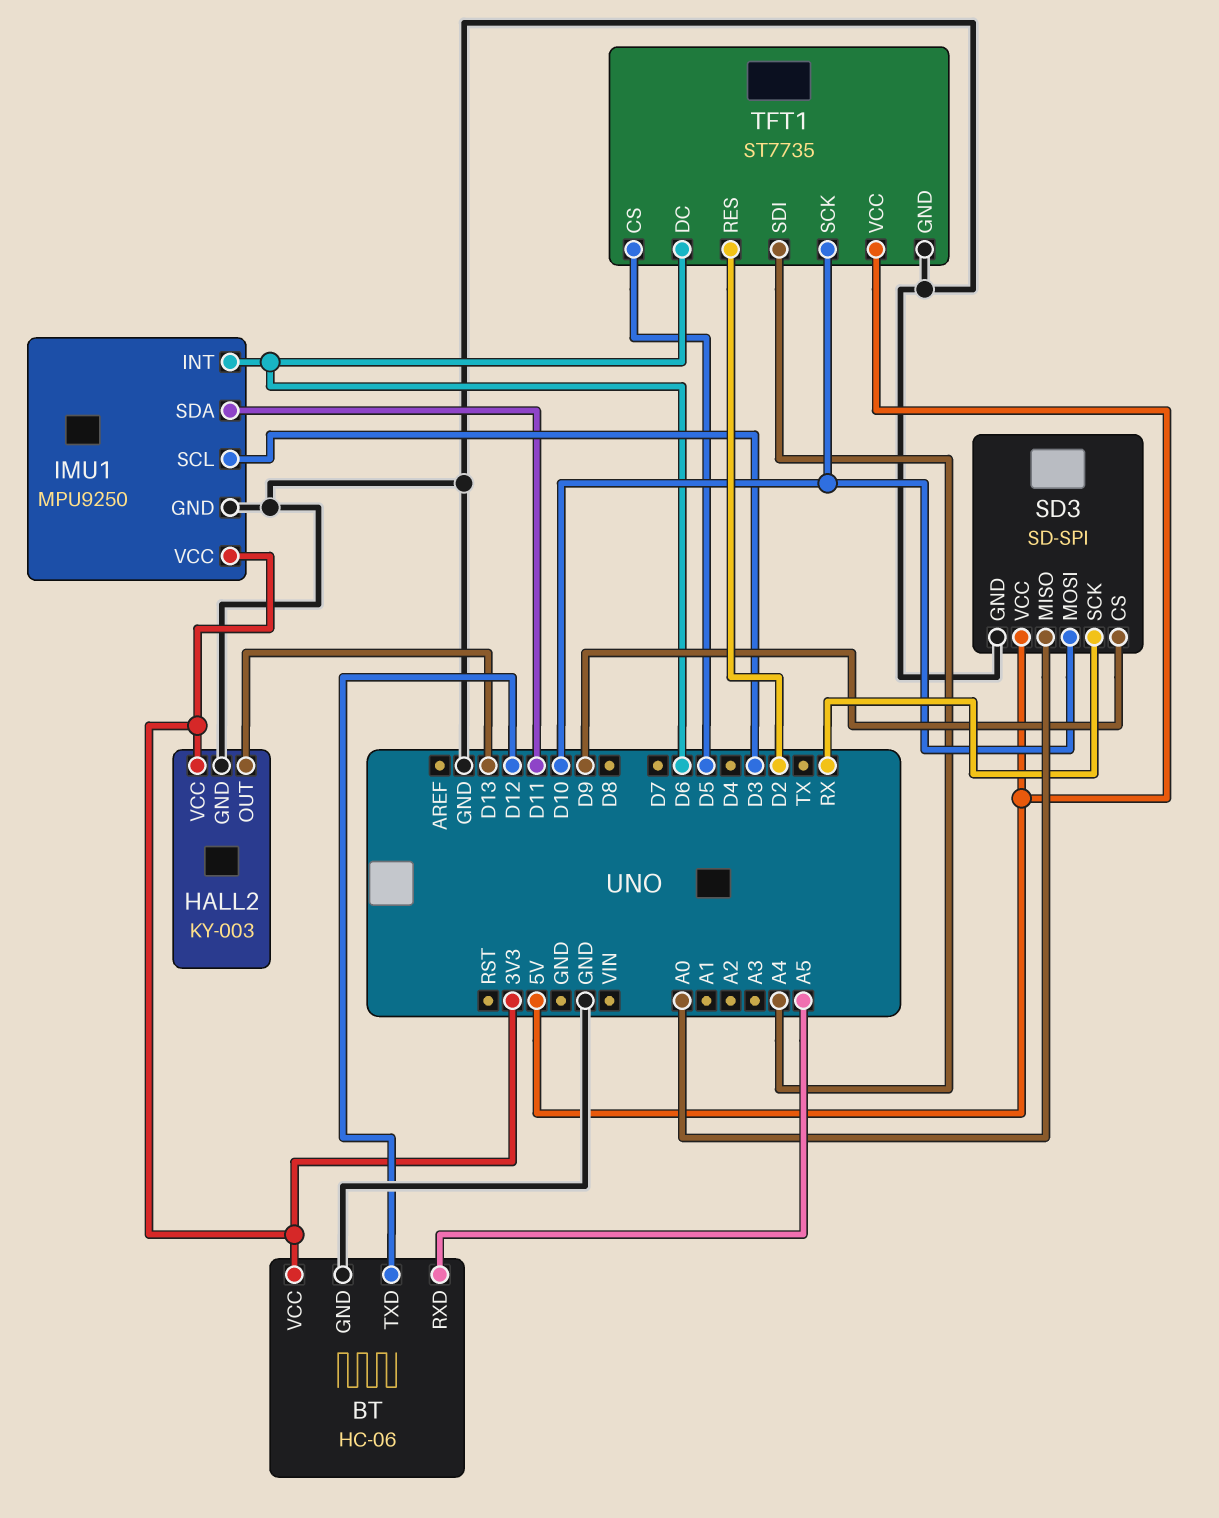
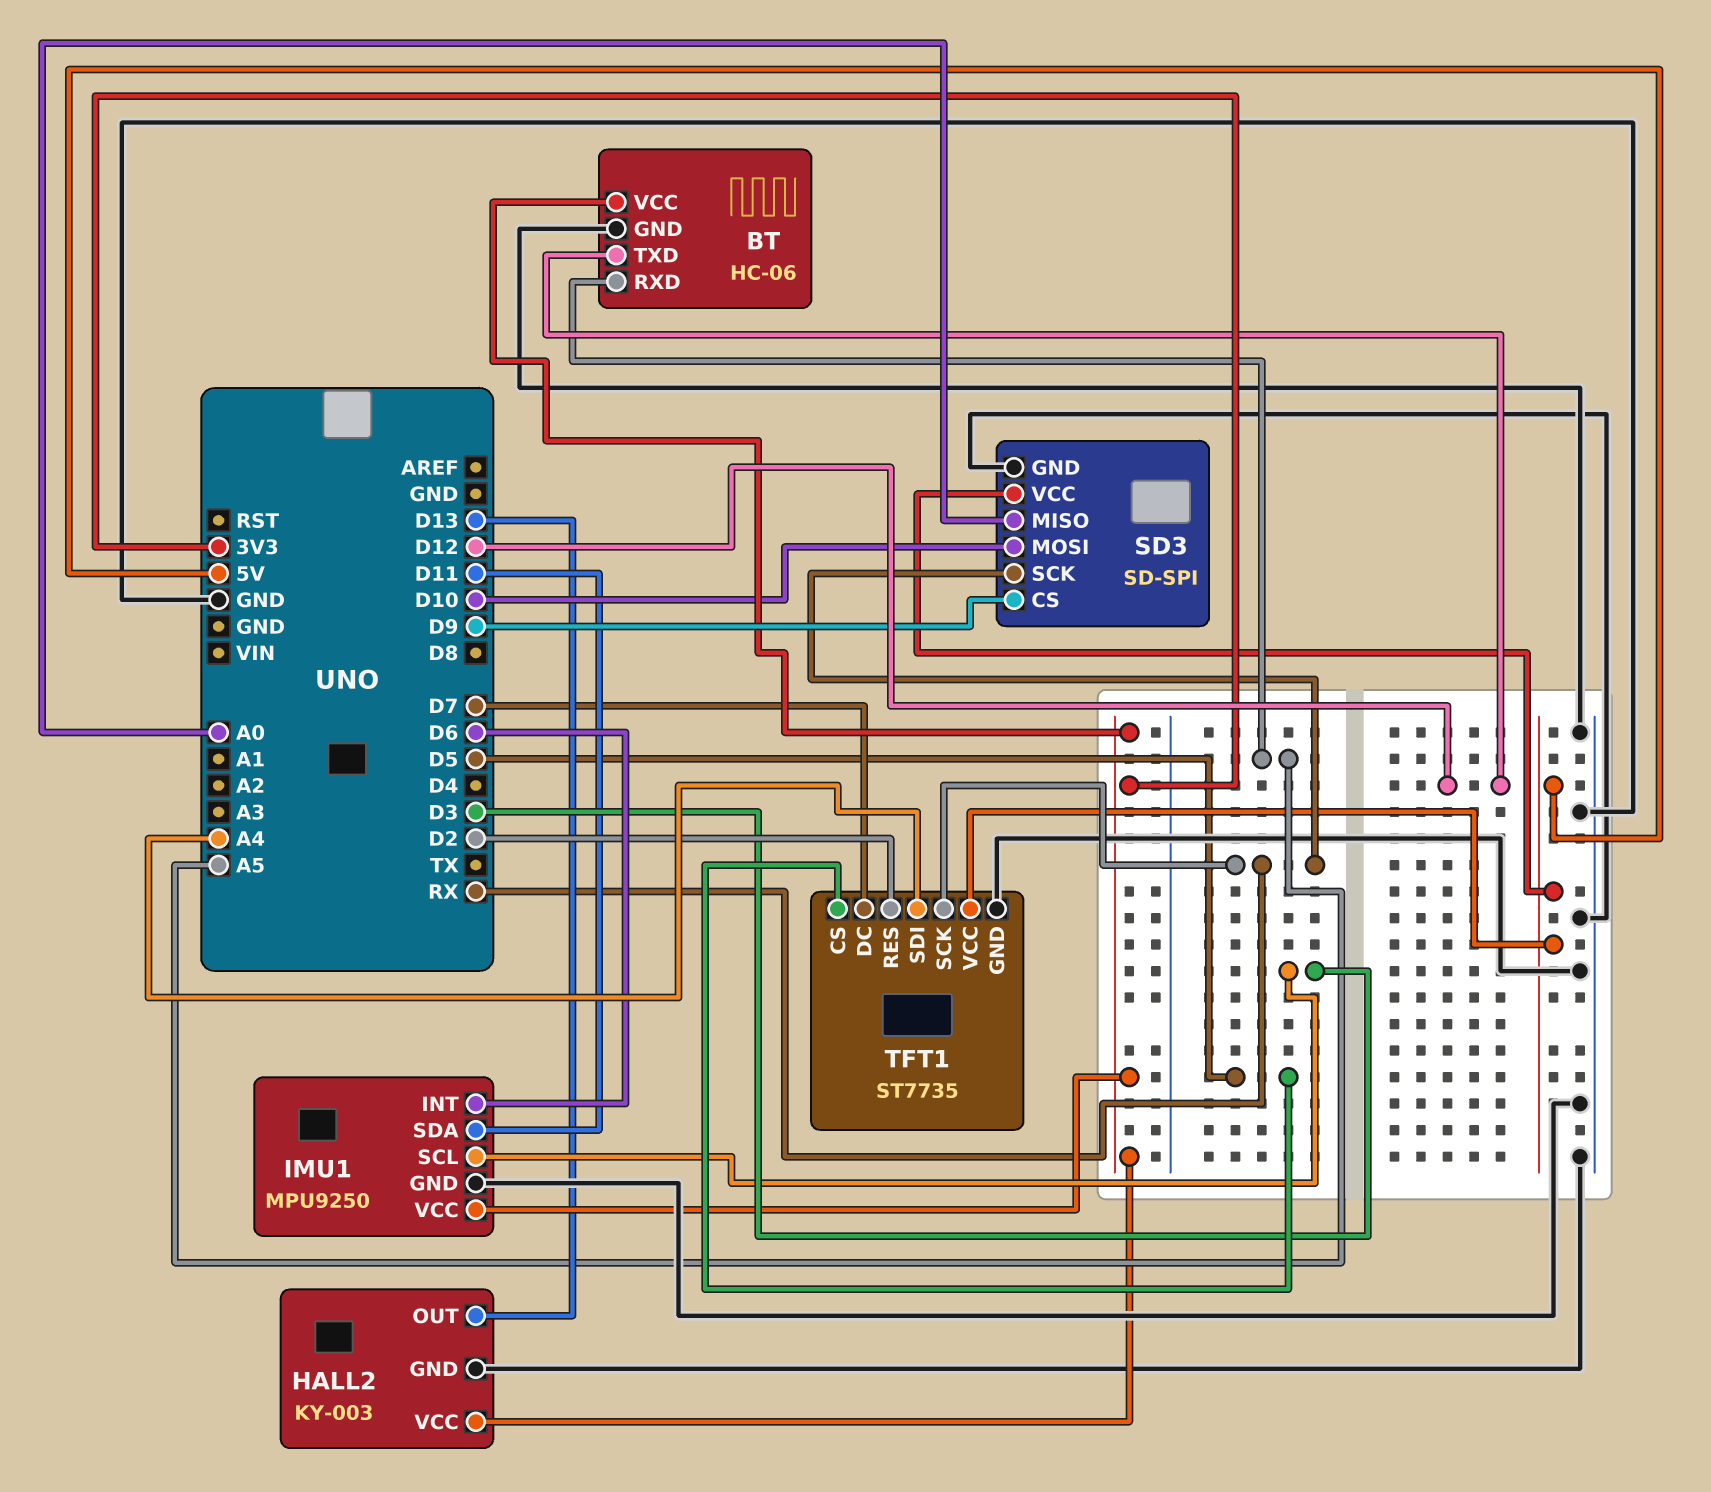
TFT1 pin DC: D6 -> D7
TFT1 pin SCK: D10 -> RX

